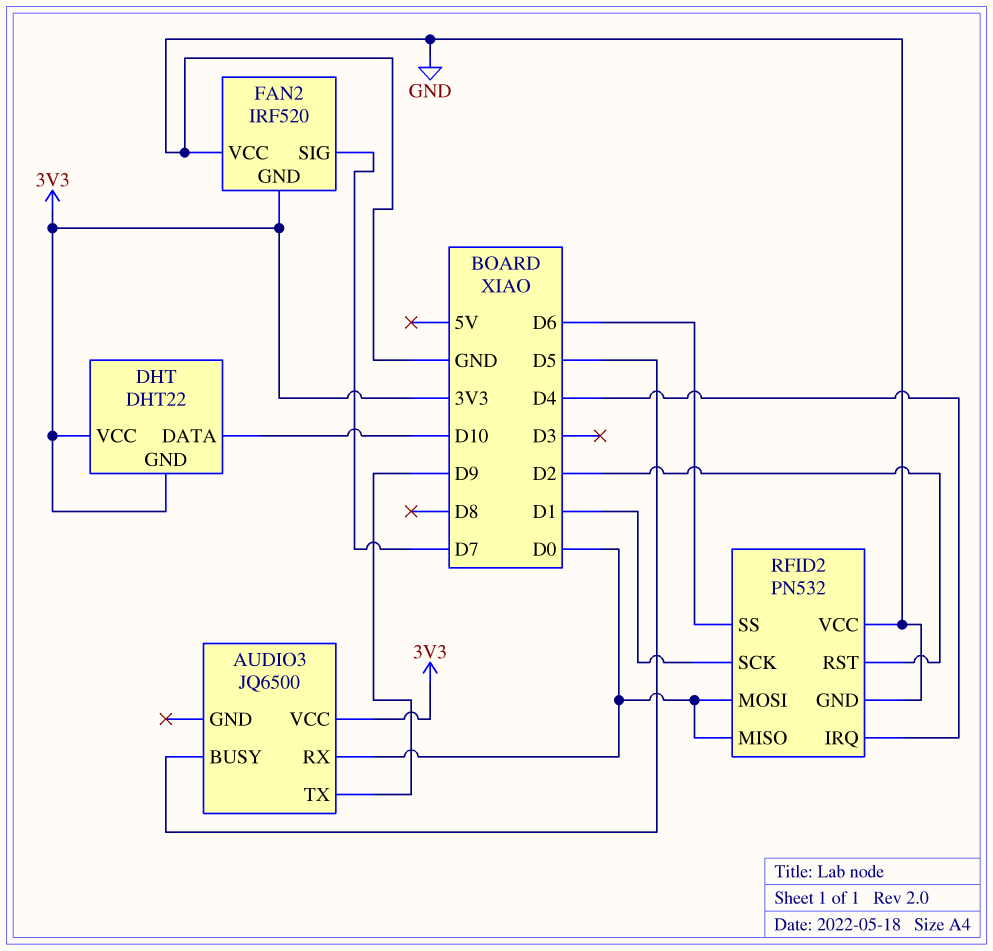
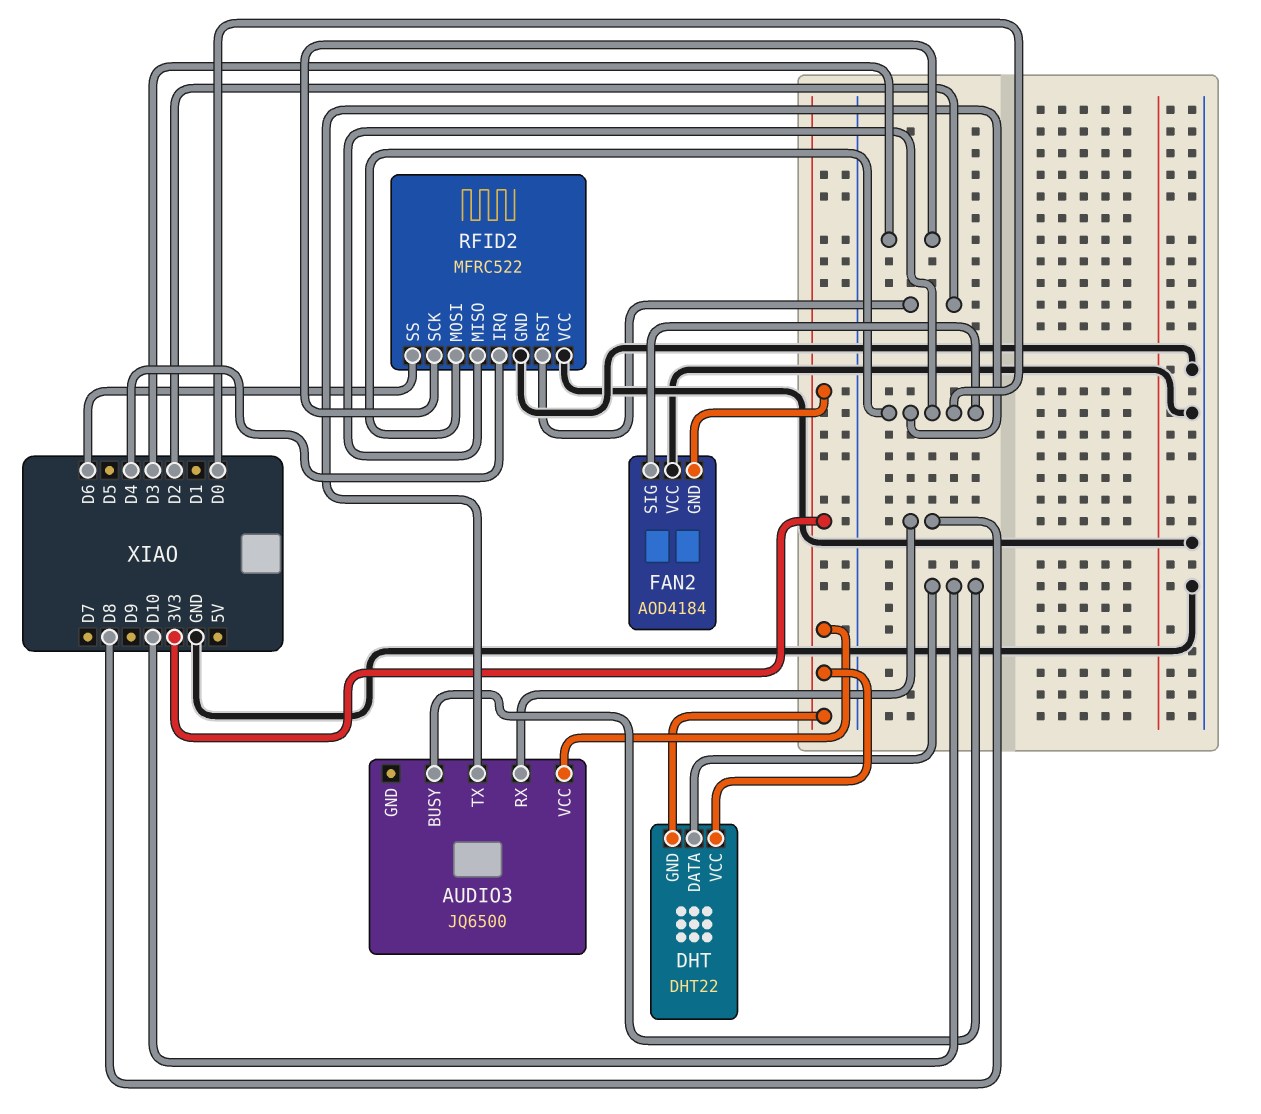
AUDIO3 pin BUSY: D5 -> D10
AUDIO3 pin RX: D0 -> D8
AUDIO3 pin TX: D9 -> D0
FAN2: IRF520 -> AOD4184
FAN2 pin SIG: D7 -> D0
RFID2: PN532 -> MFRC522
RFID2 pin SCK: D1 -> D3

